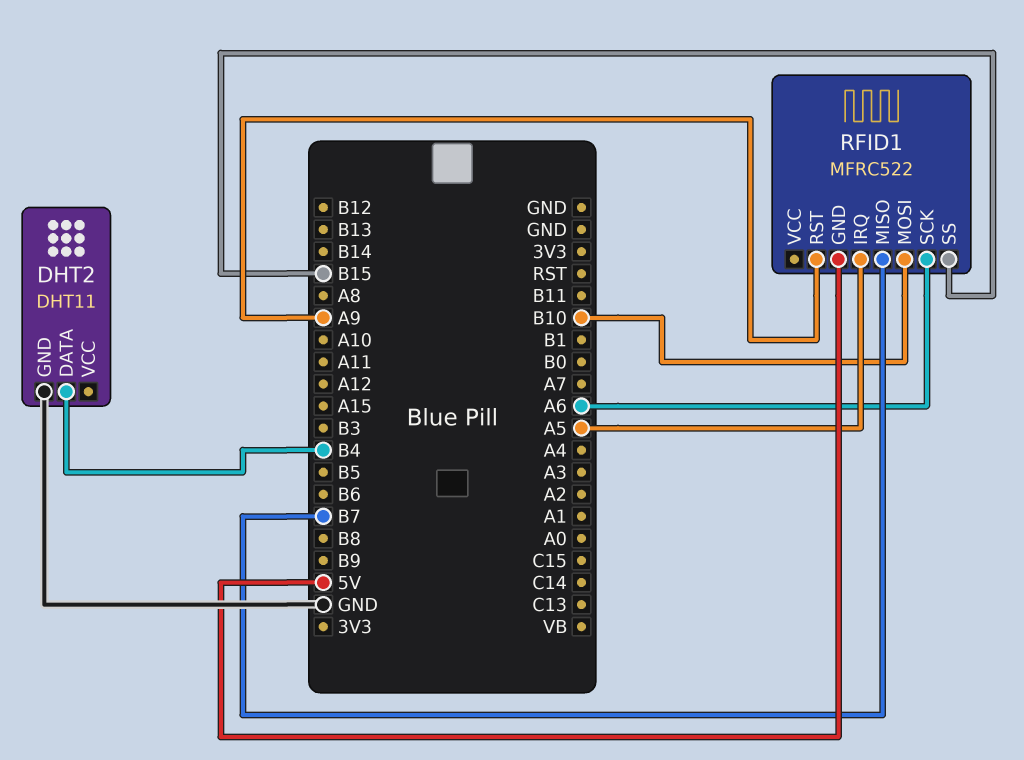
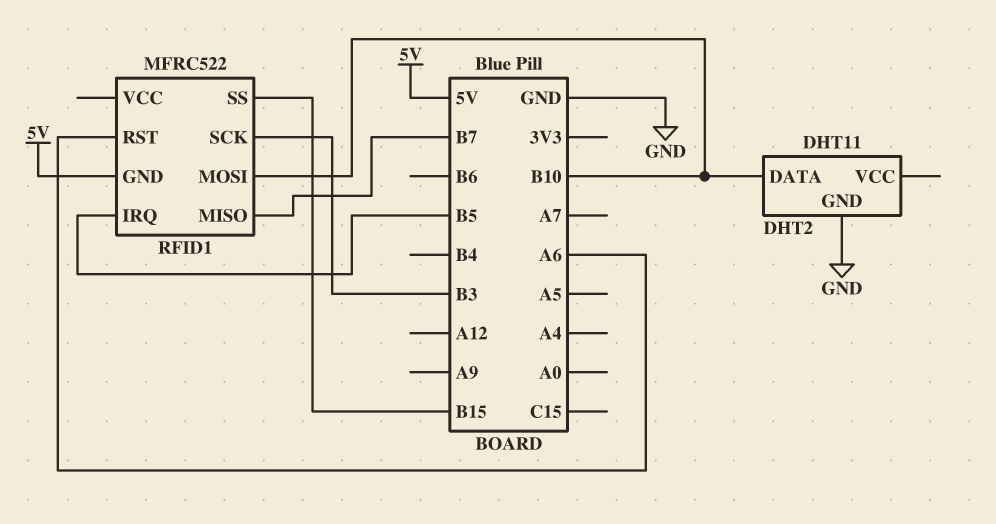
DHT2 pin DATA: B4 -> B10
RFID1 pin IRQ: A5 -> B5
RFID1 pin RST: A9 -> A6
RFID1 pin SCK: A6 -> B3

